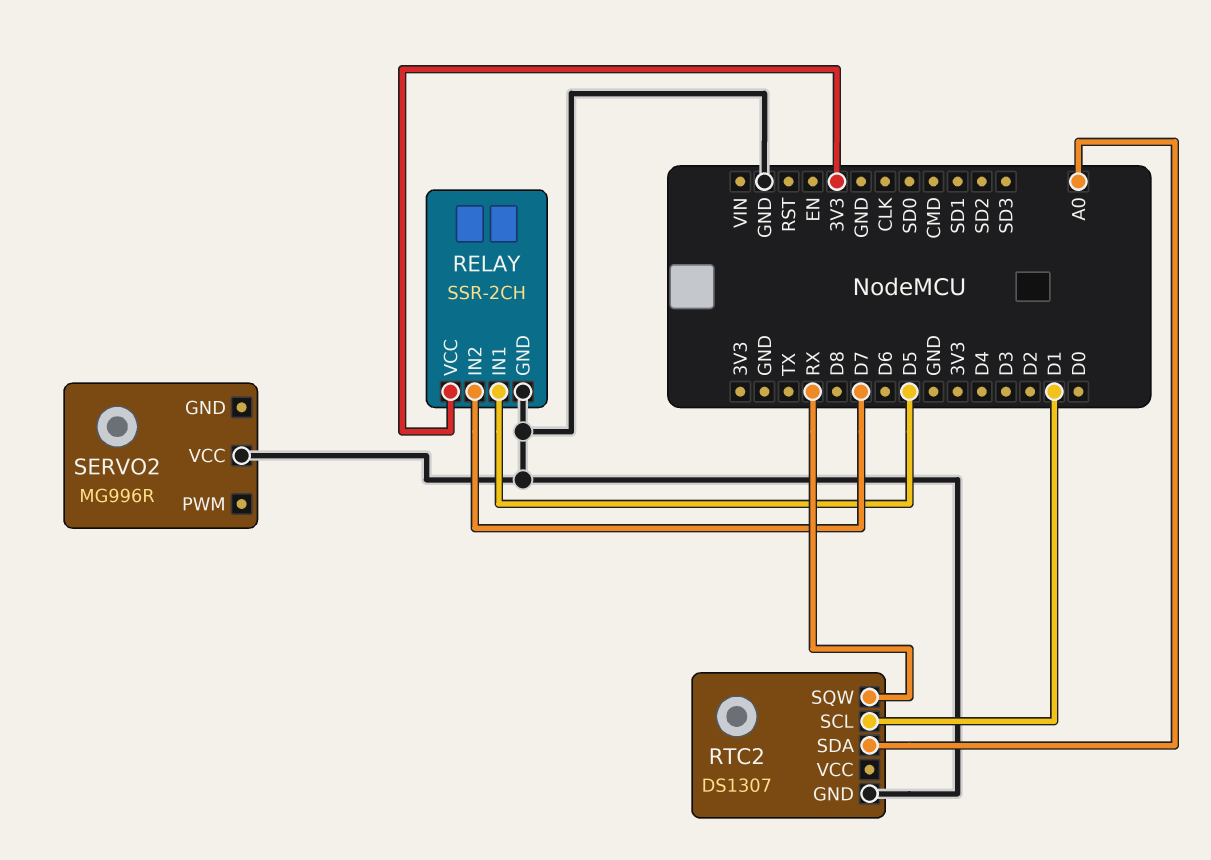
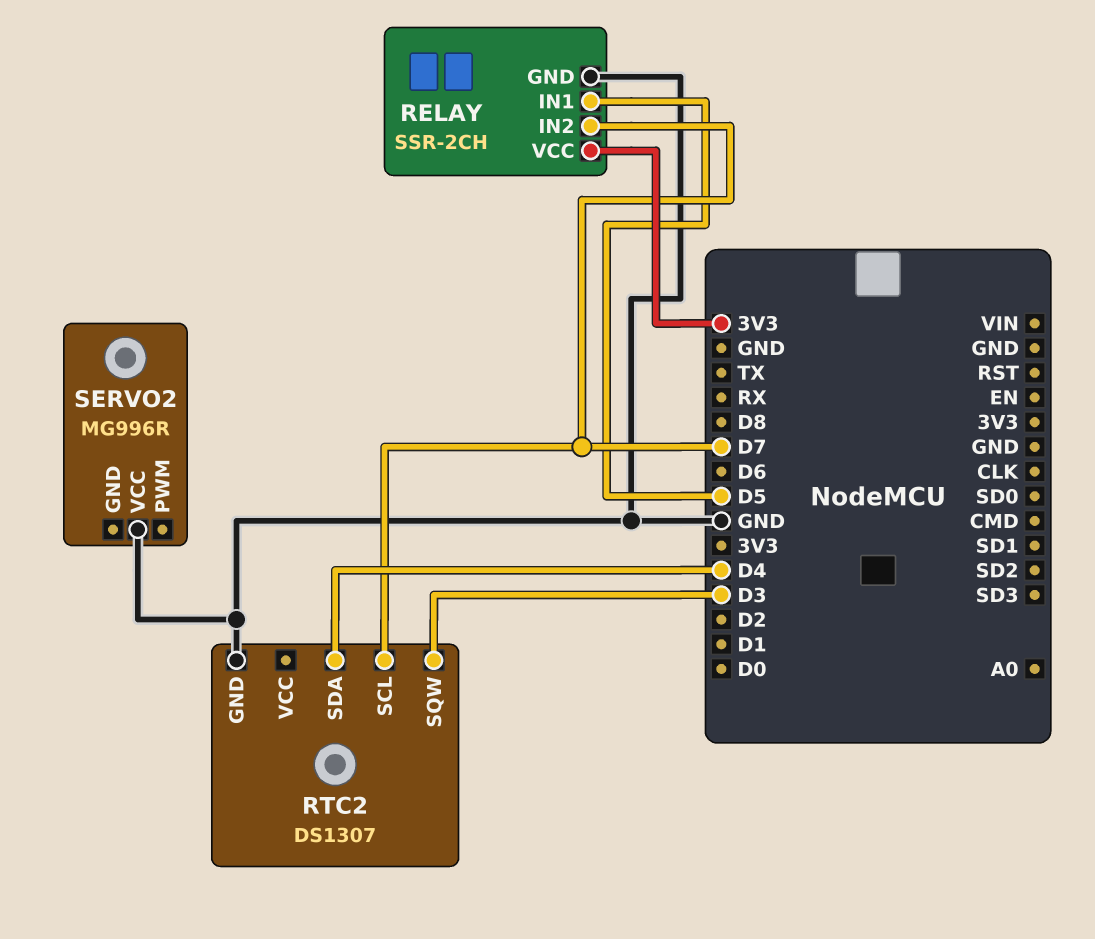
RTC2 pin SCL: D1 -> D7
RTC2 pin SDA: A0 -> D4
RTC2 pin SQW: RX -> D3

